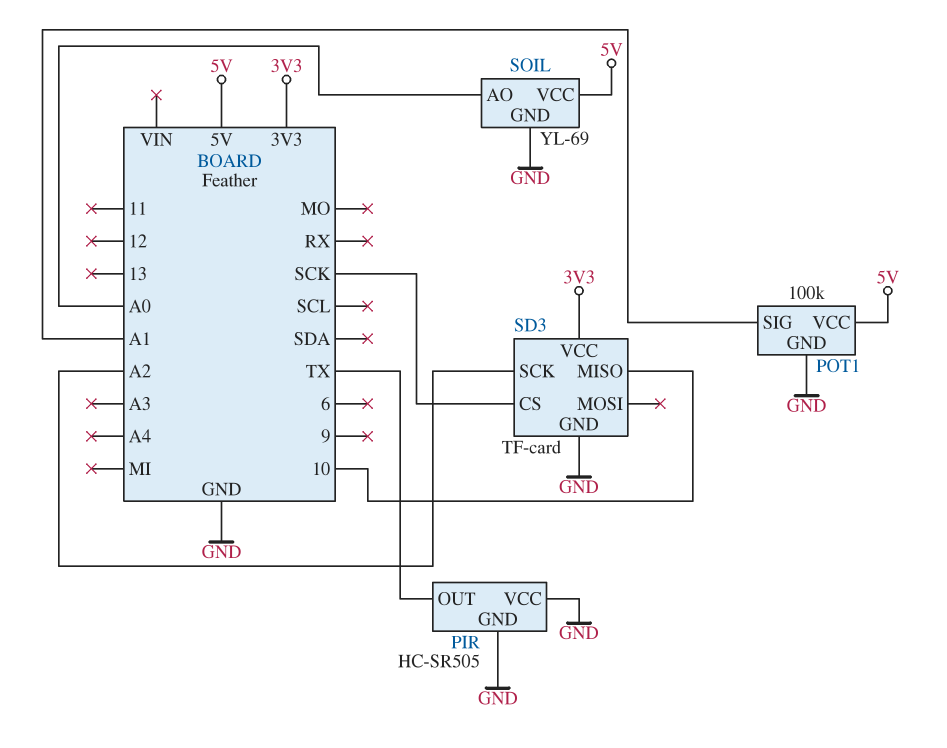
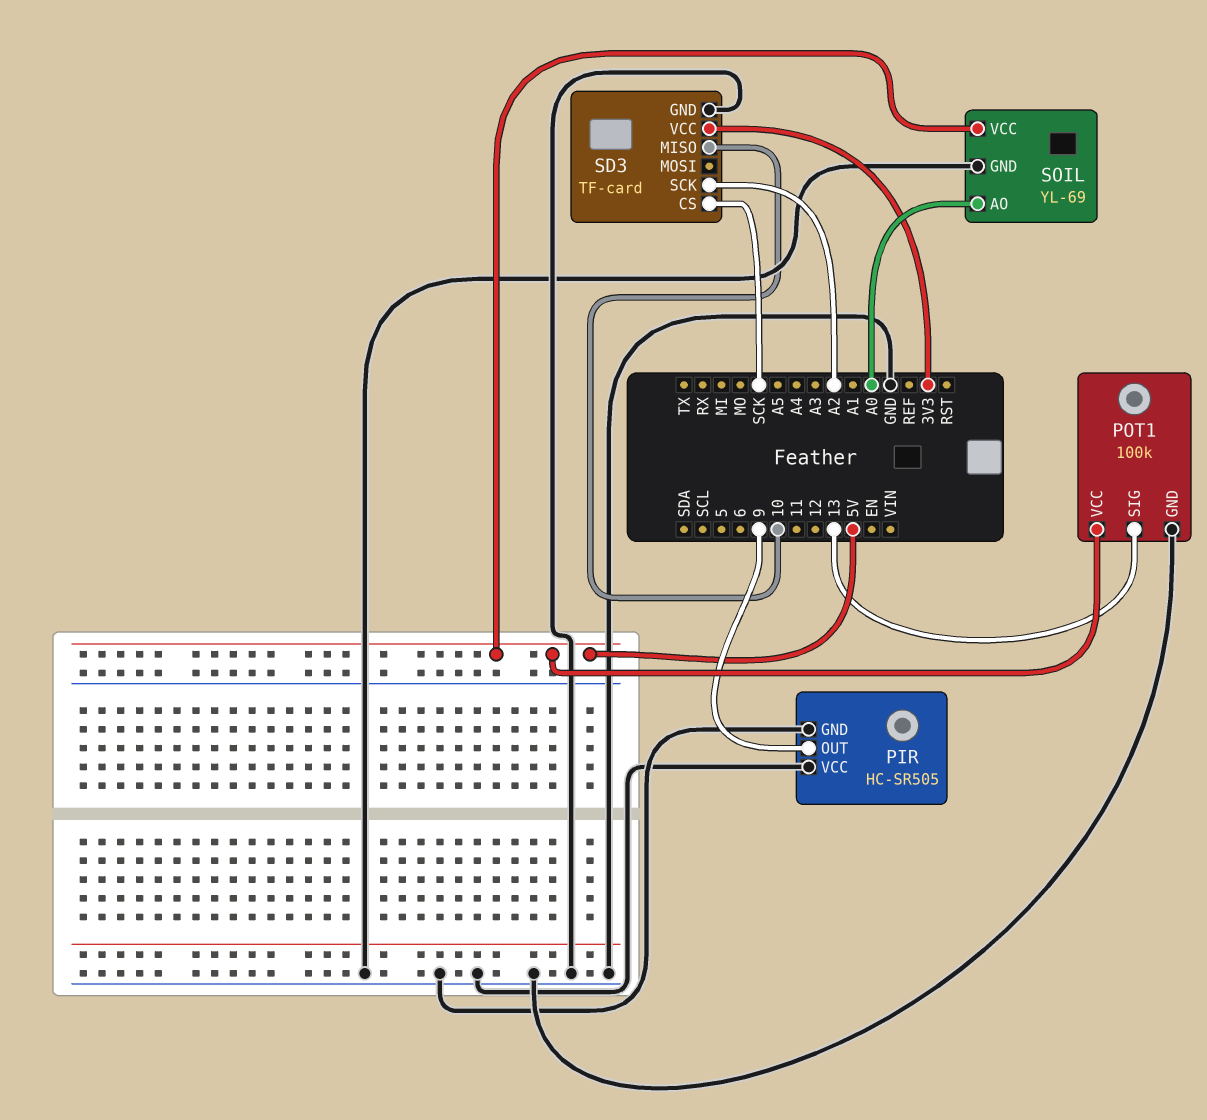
PIR pin OUT: TX -> 9
POT1 pin SIG: A1 -> 13

